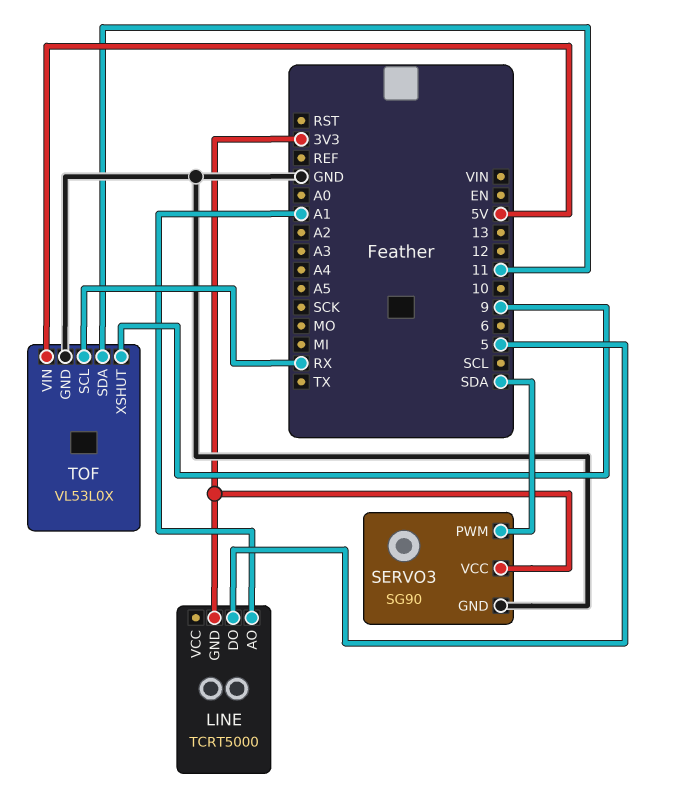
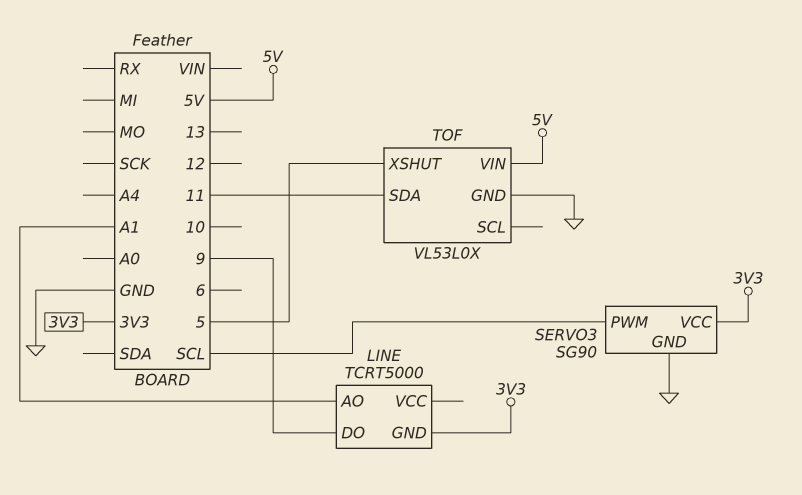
LINE pin DO: 5 -> 9
SERVO3 pin PWM: SDA -> SCL
TOF pin SCL: RX -> none
TOF pin XSHUT: 9 -> 5

